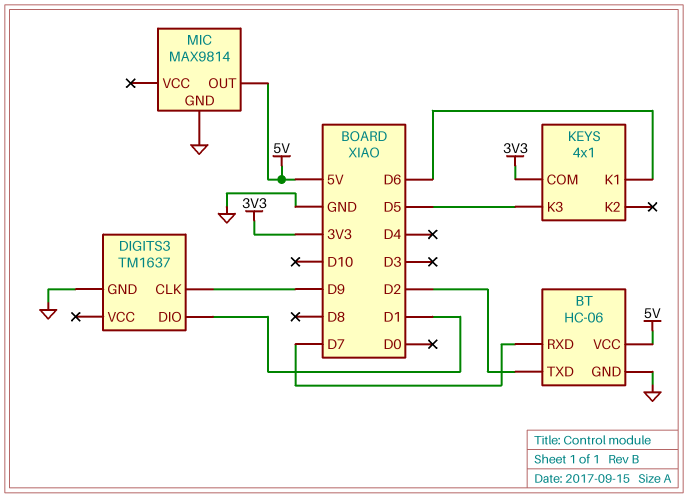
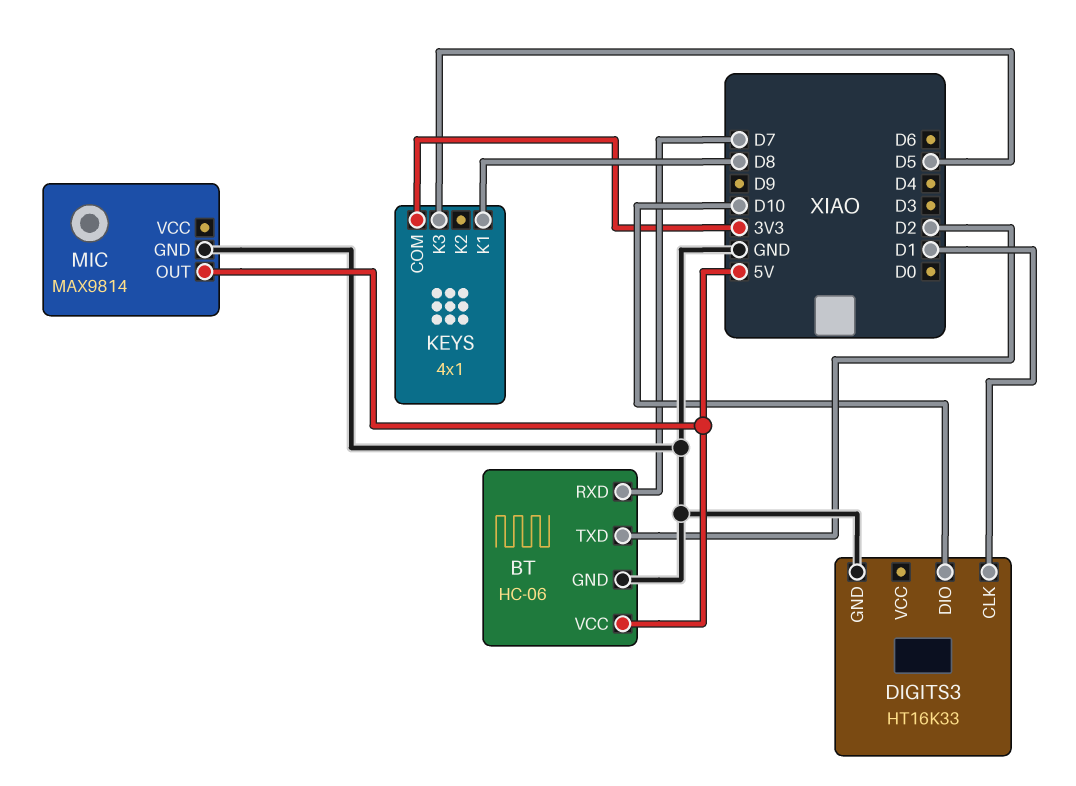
DIGITS3: TM1637 -> HT16K33
DIGITS3 pin CLK: D9 -> D1
DIGITS3 pin DIO: D1 -> D10
KEYS pin K1: D6 -> D8

